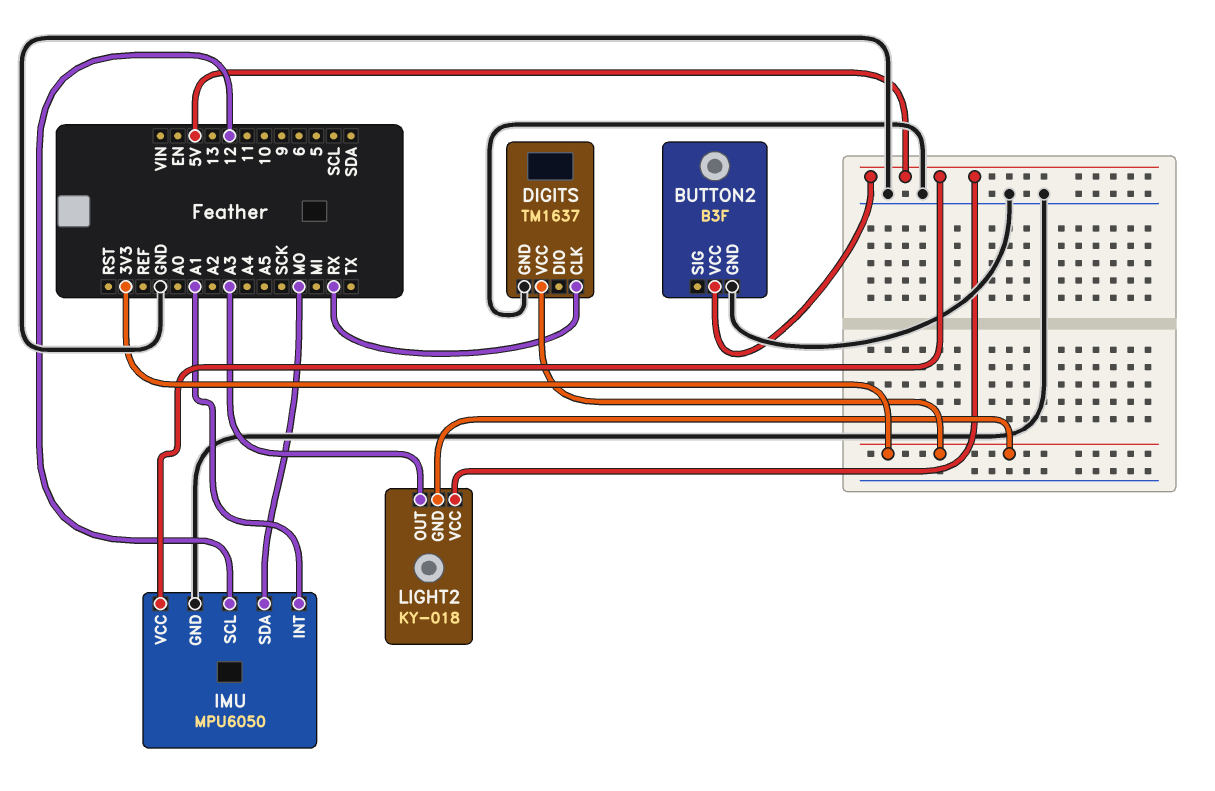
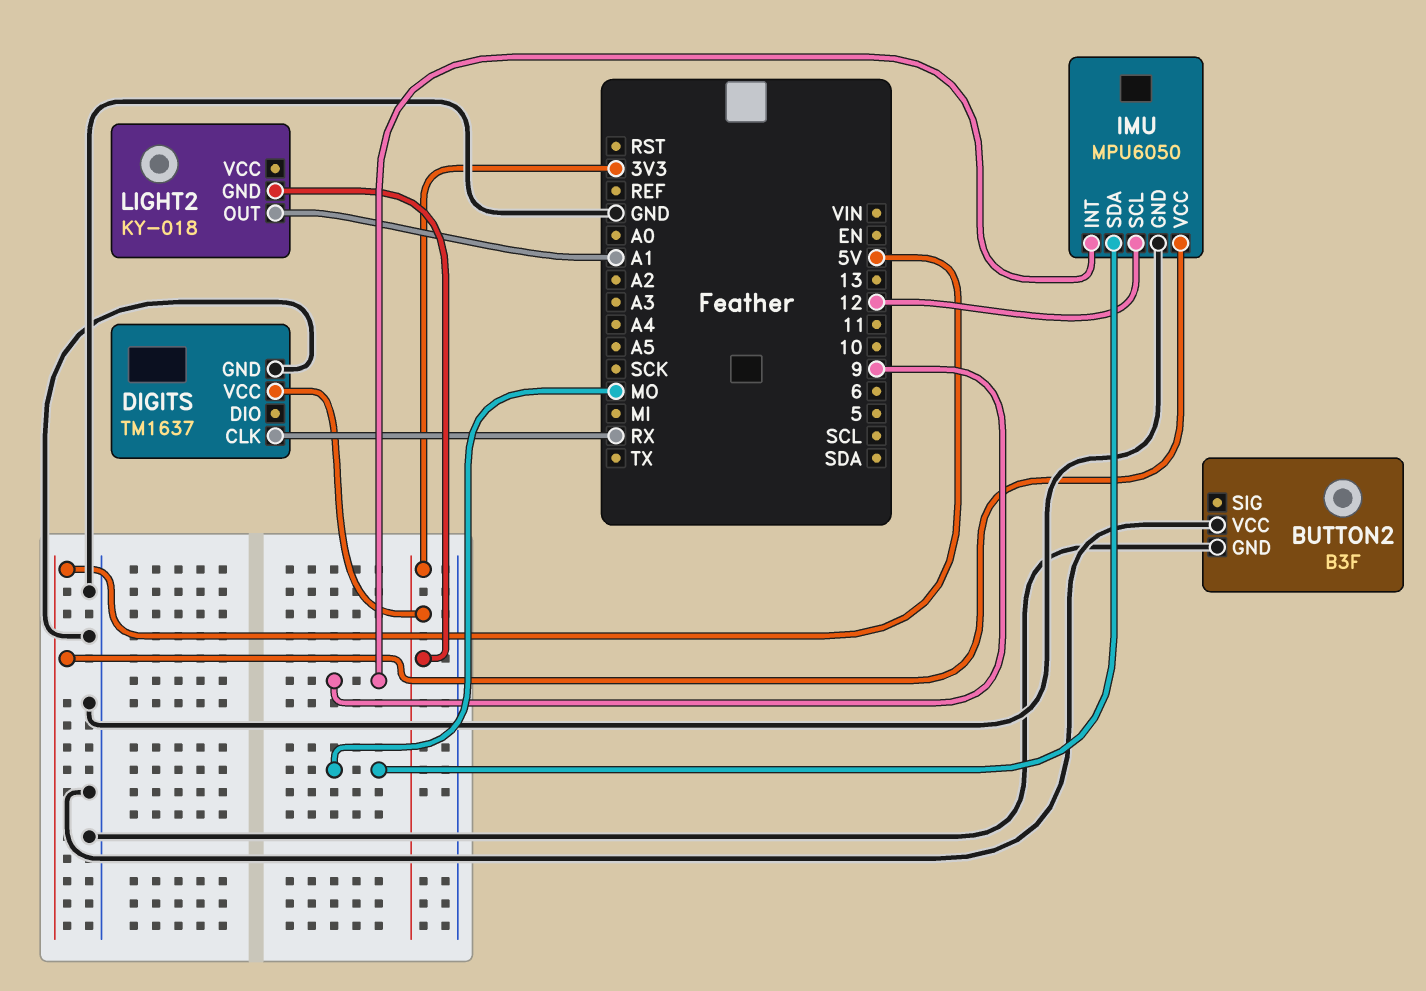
BUTTON2 pin VCC: 5V -> GND
IMU pin INT: A1 -> 9
LIGHT2 pin OUT: A3 -> A1
LIGHT2 pin VCC: 5V -> none

